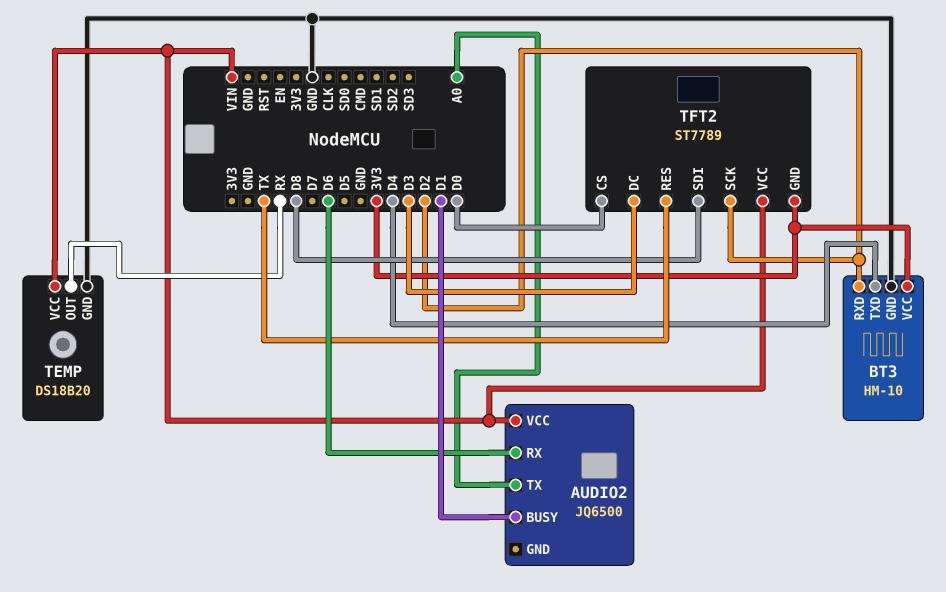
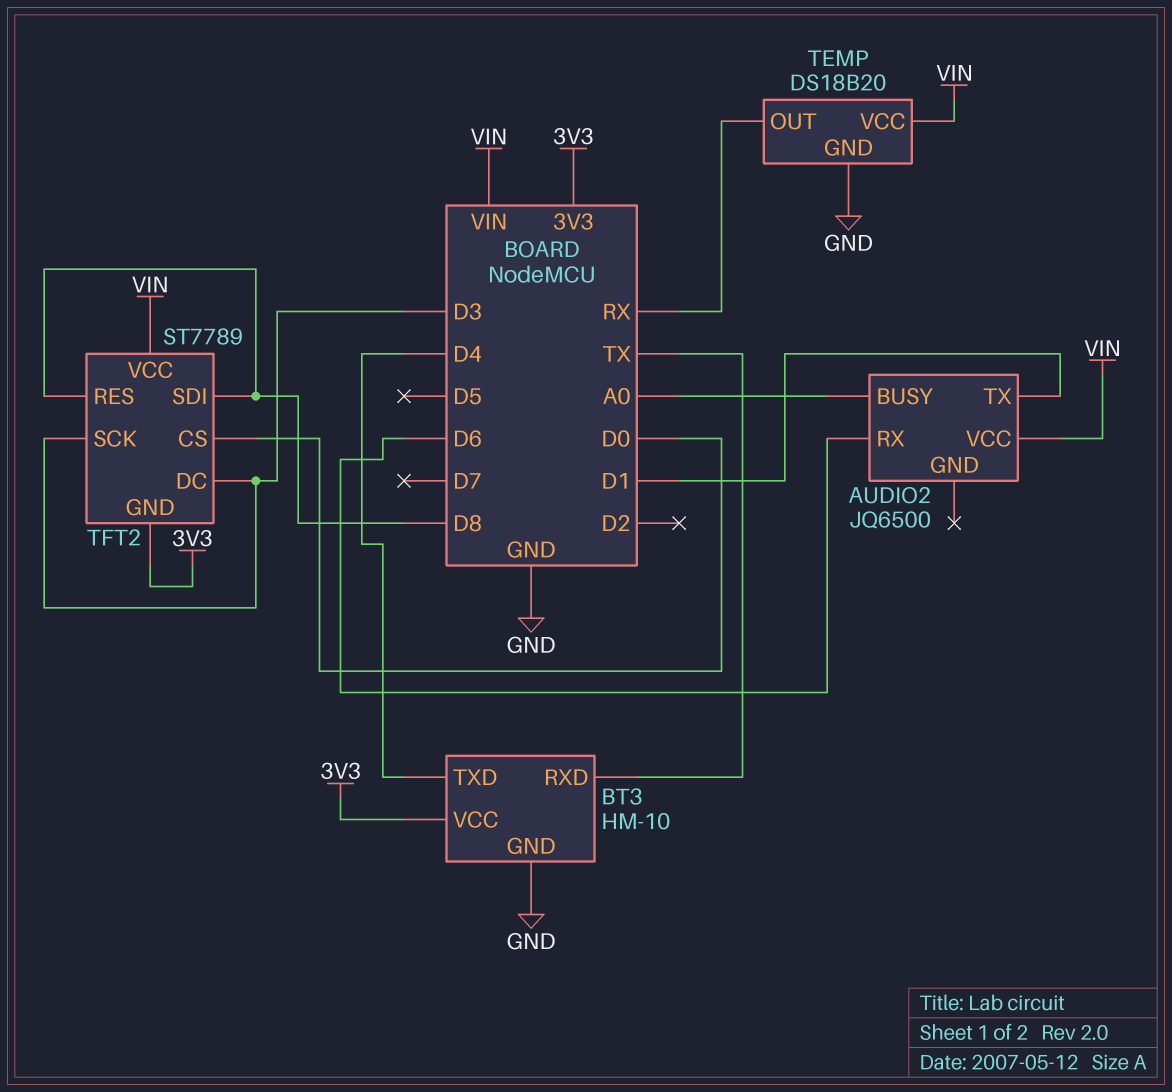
AUDIO2 pin BUSY: D1 -> A0
AUDIO2 pin TX: A0 -> D1
BT3 pin RXD: D2 -> TX
TFT2 pin RES: TX -> D8
TFT2 pin SCK: D2 -> D3

